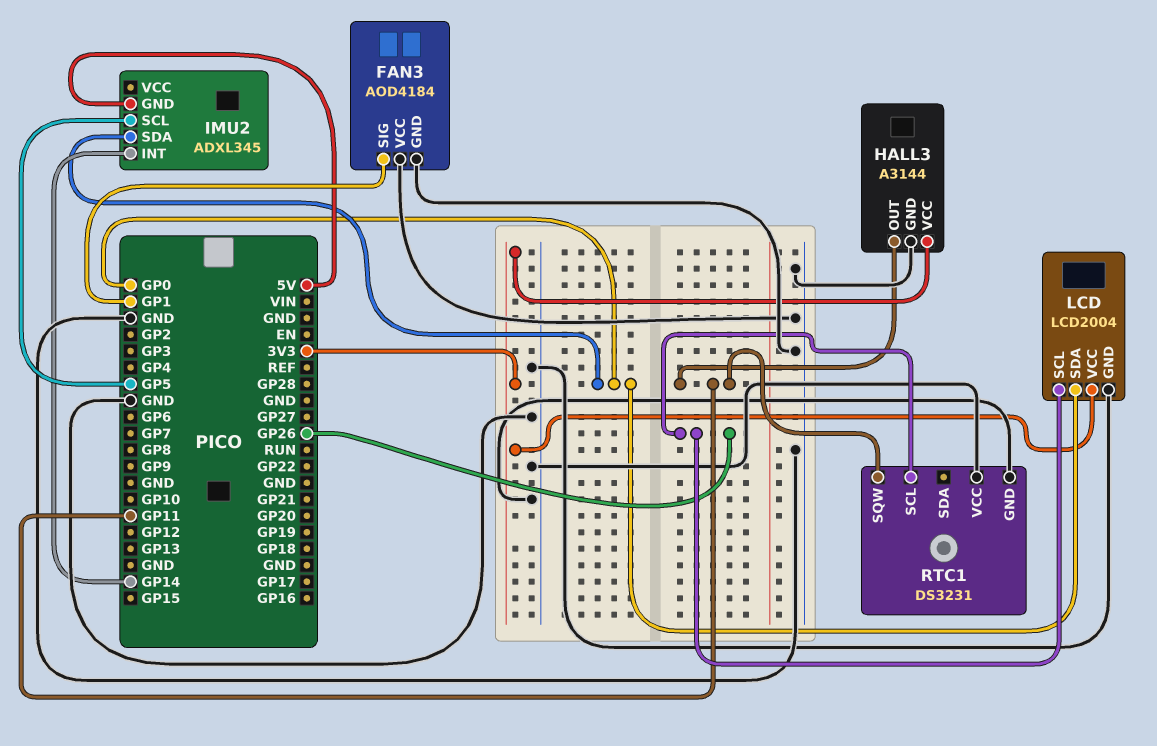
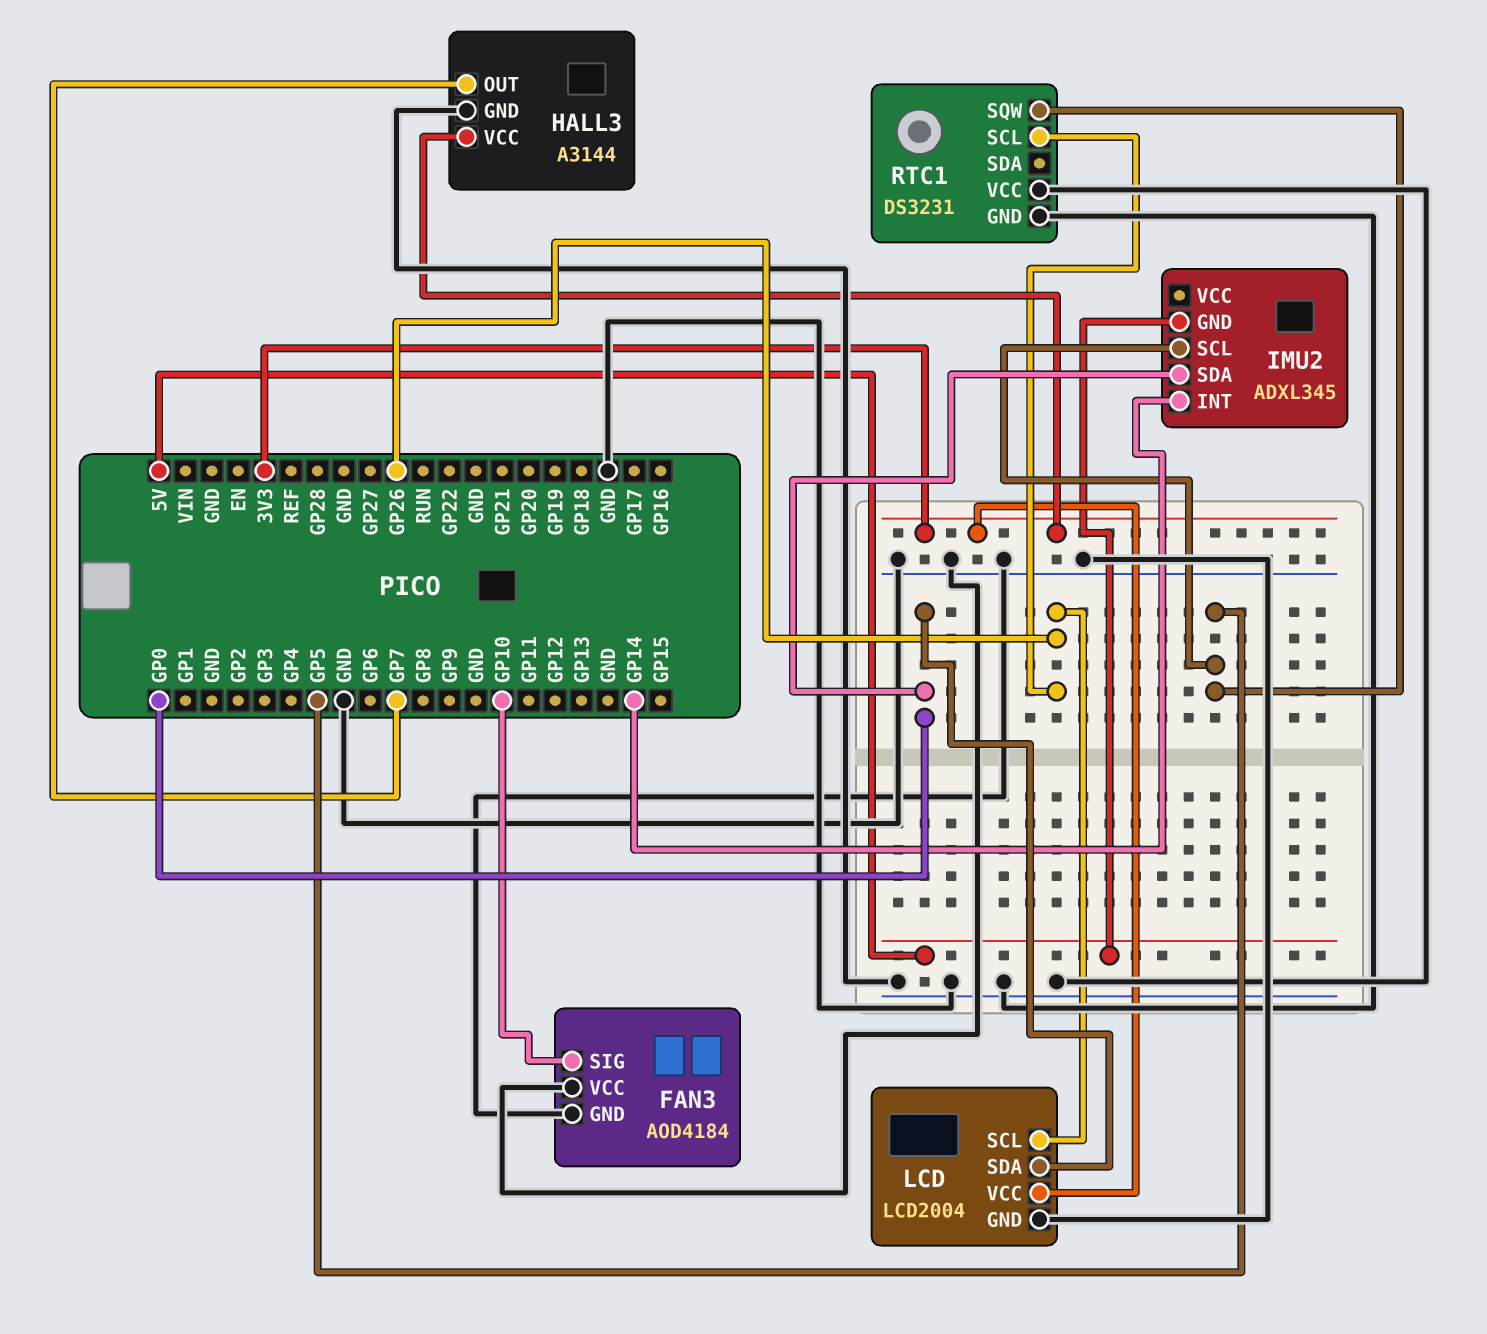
FAN3 pin SIG: GP1 -> GP10
HALL3 pin OUT: GP11 -> GP7
RTC1 pin SQW: GP11 -> GP5

